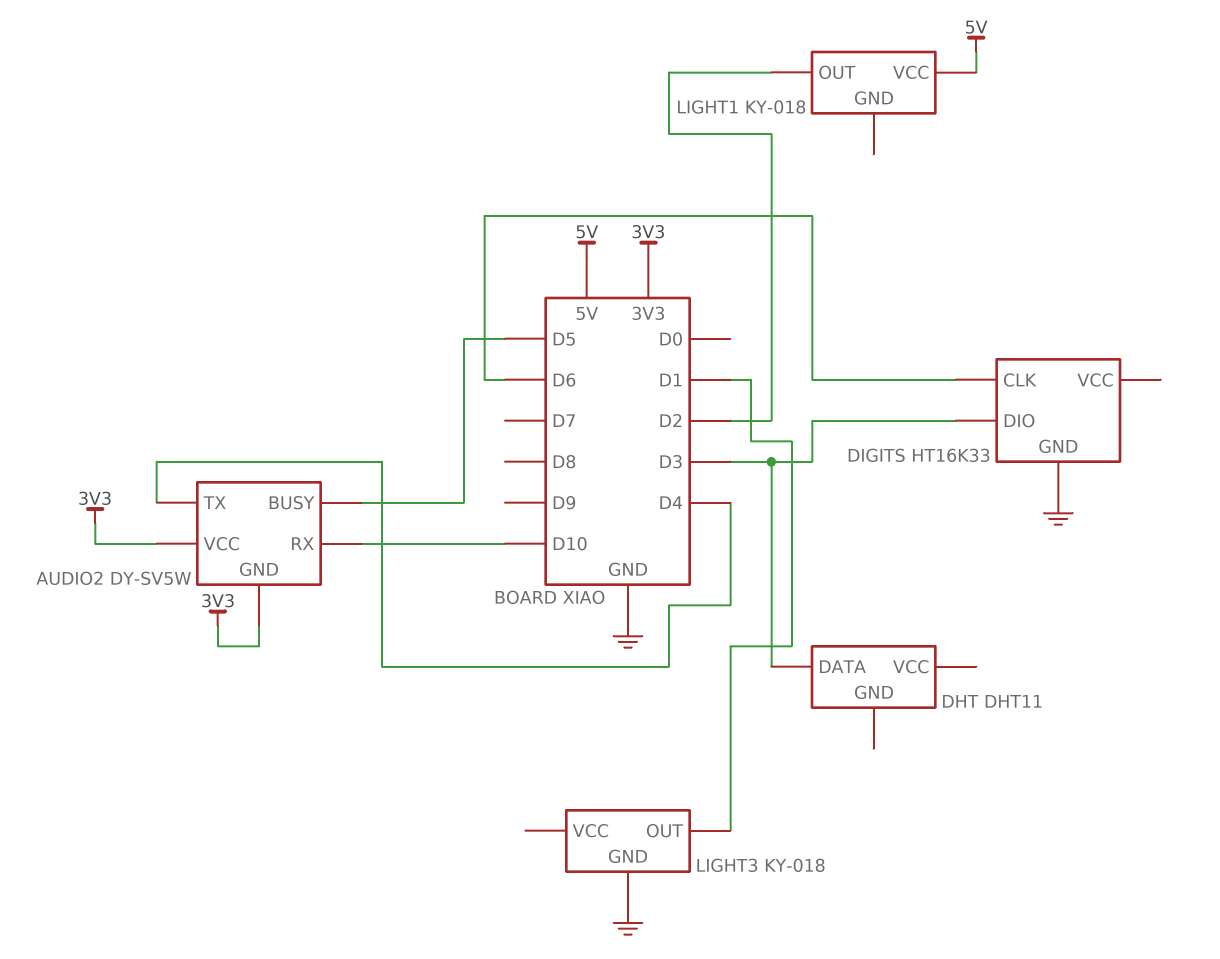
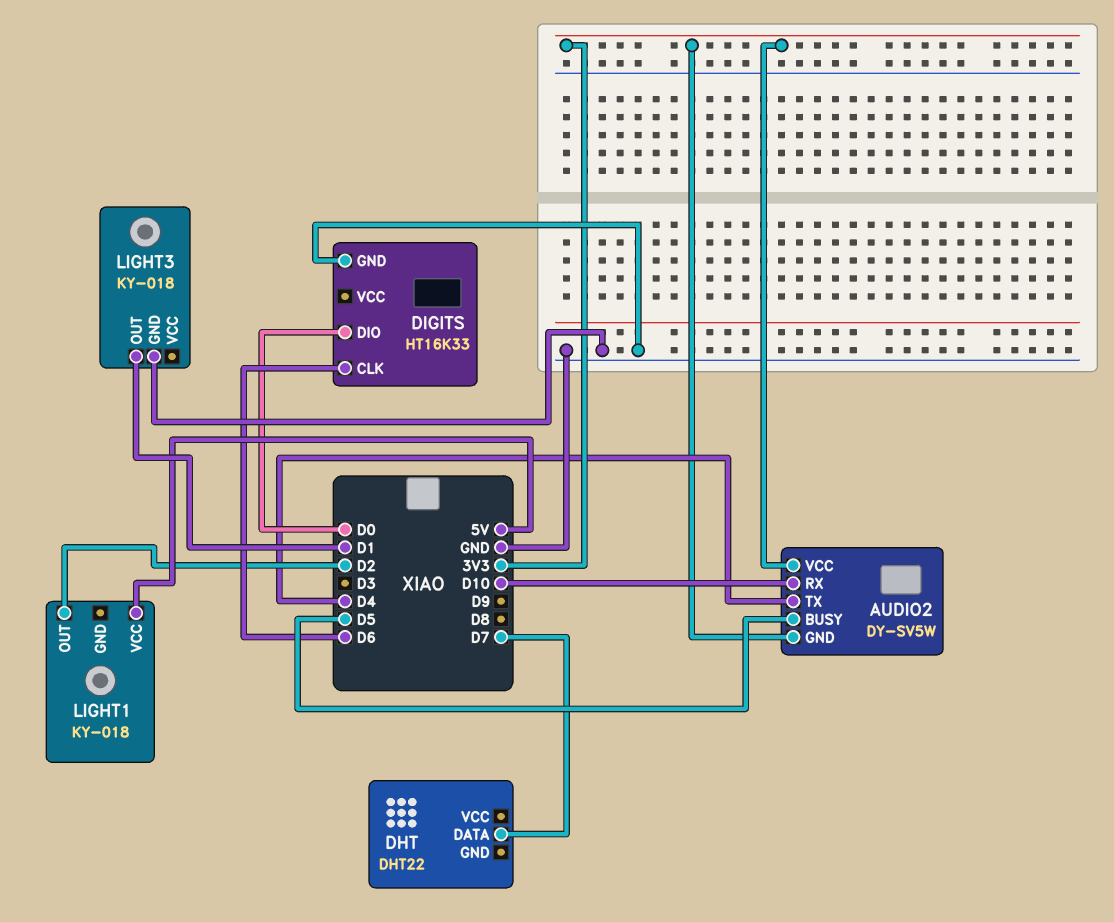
DHT: DHT11 -> DHT22
DHT pin DATA: D3 -> D7
DIGITS pin DIO: D3 -> D0

